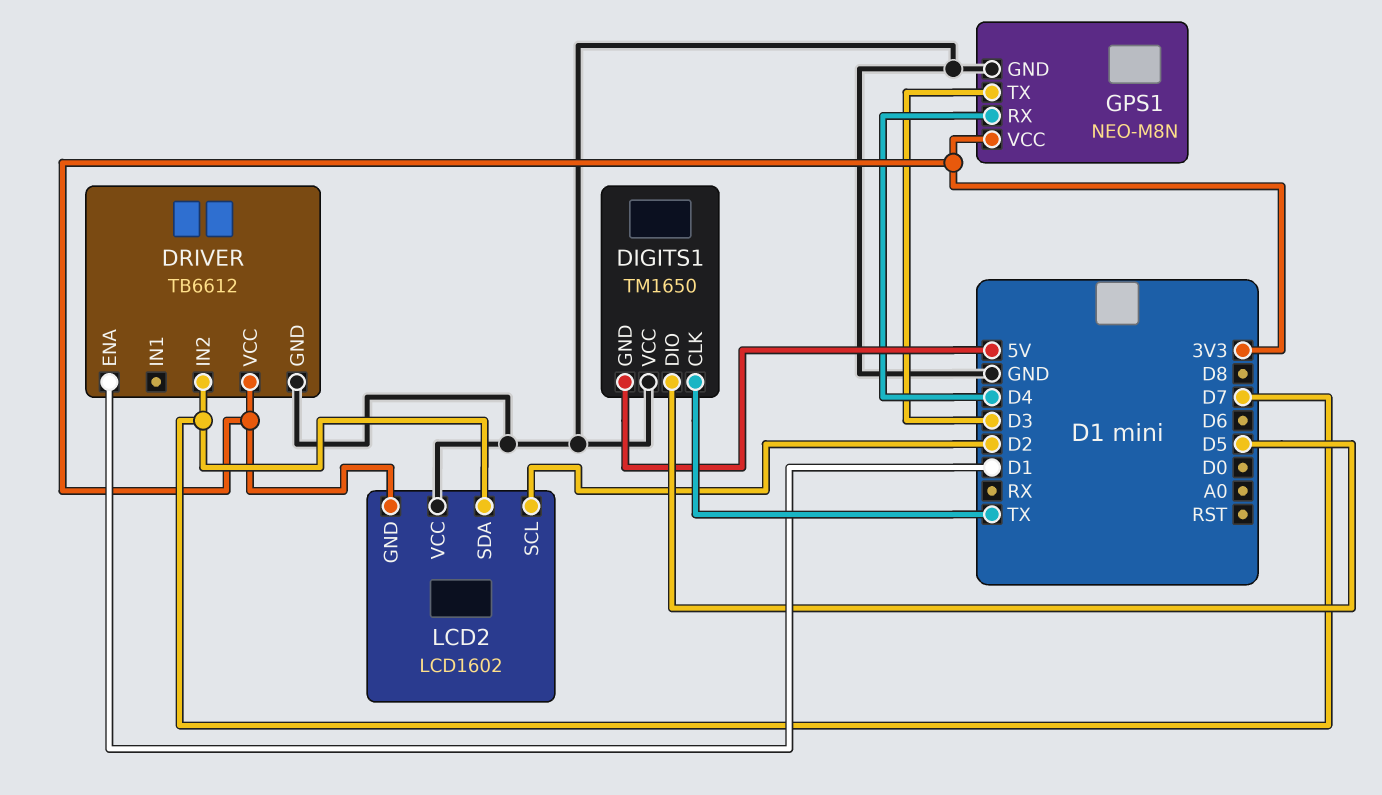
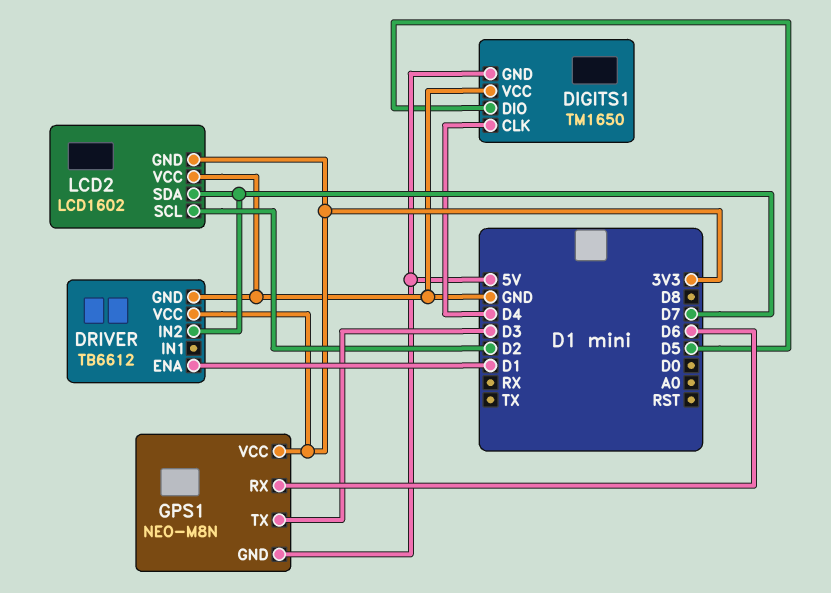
DIGITS1 pin CLK: TX -> D4
GPS1 pin GND: GND -> 5V
GPS1 pin RX: D4 -> D6

